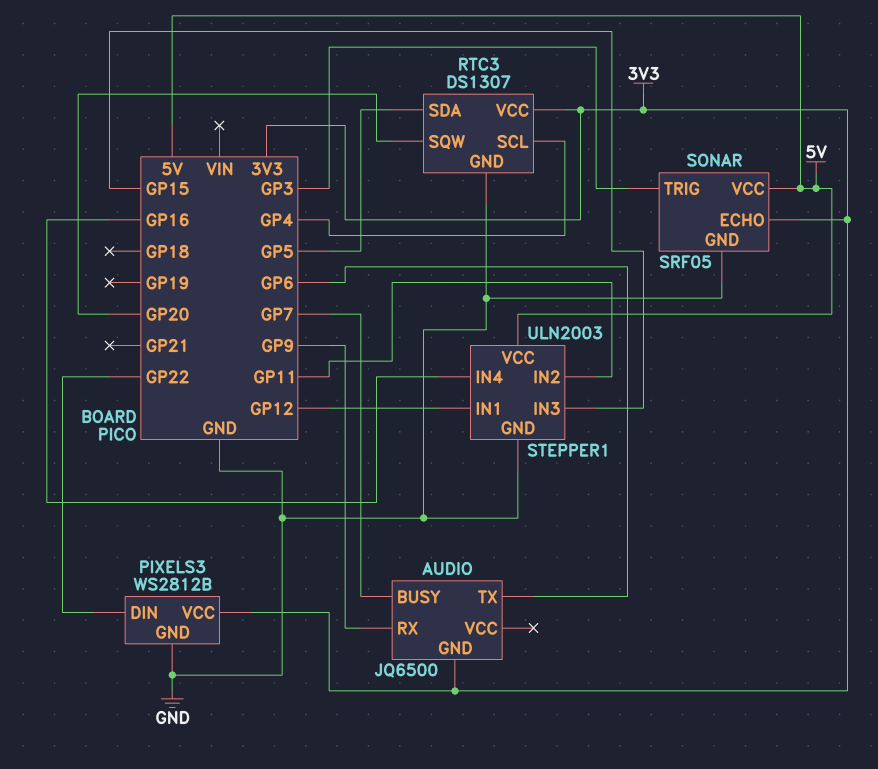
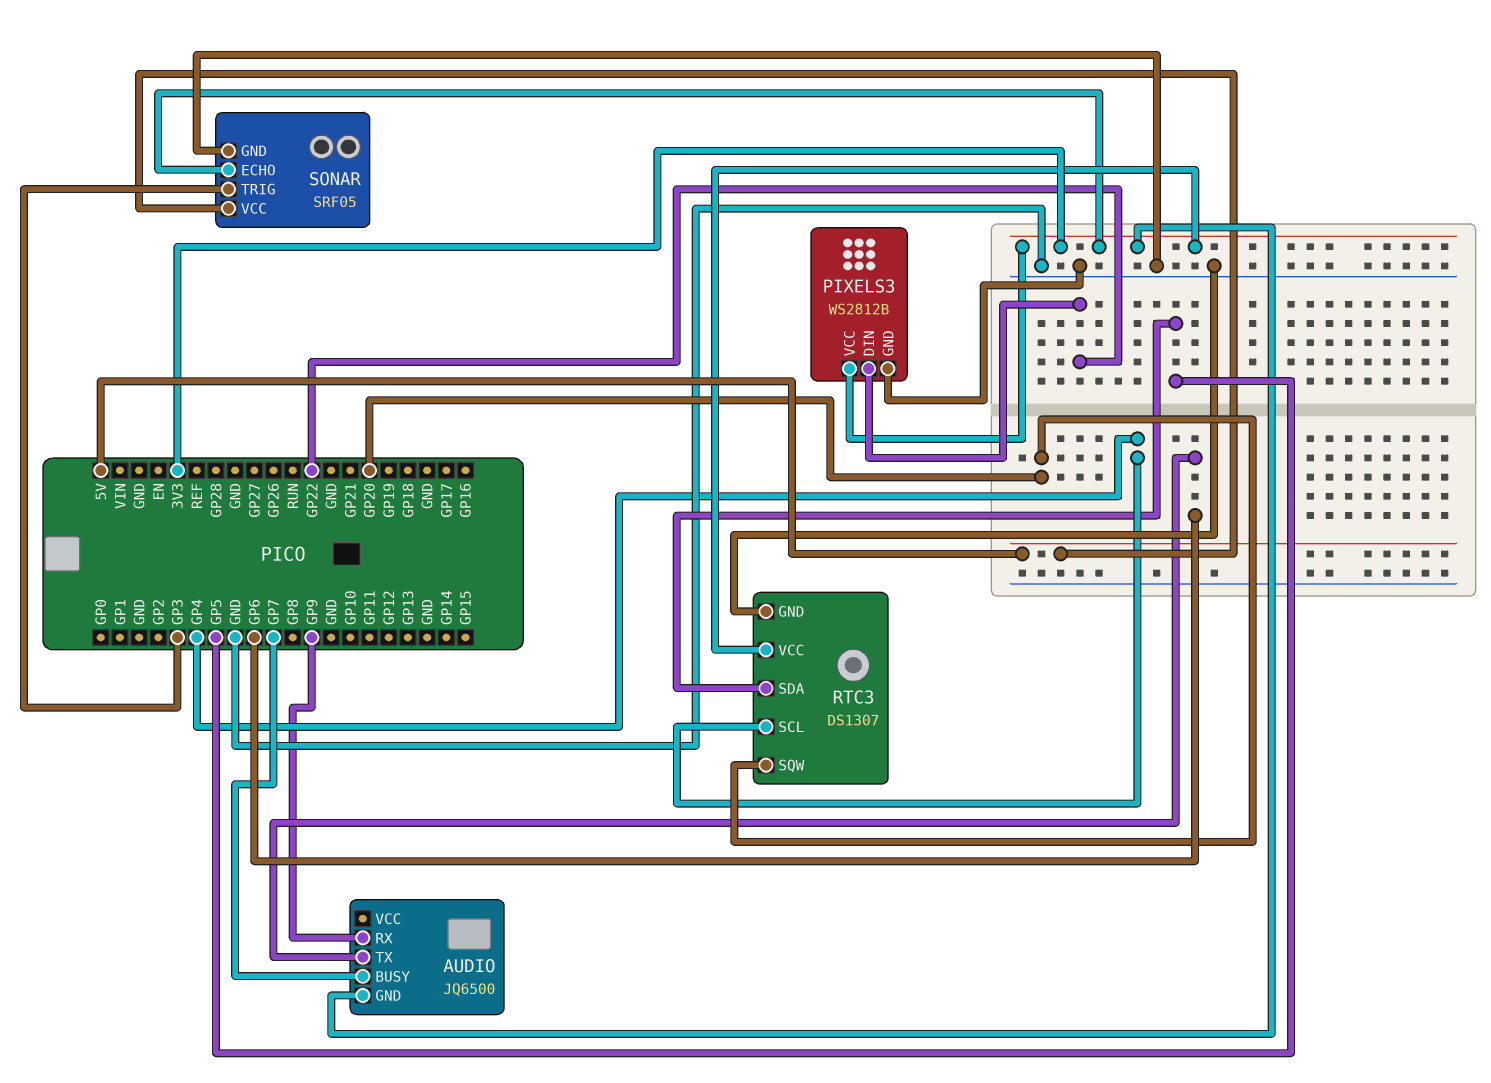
STEPPER1: ULN2003 -> none
STEPPER1 pin GND: GND -> none
STEPPER1 pin IN1: GP12 -> none
STEPPER1 pin IN2: GP11 -> none
STEPPER1 pin IN3: GP15 -> none
STEPPER1 pin IN4: GP16 -> none
STEPPER1 pin VCC: 5V -> none

